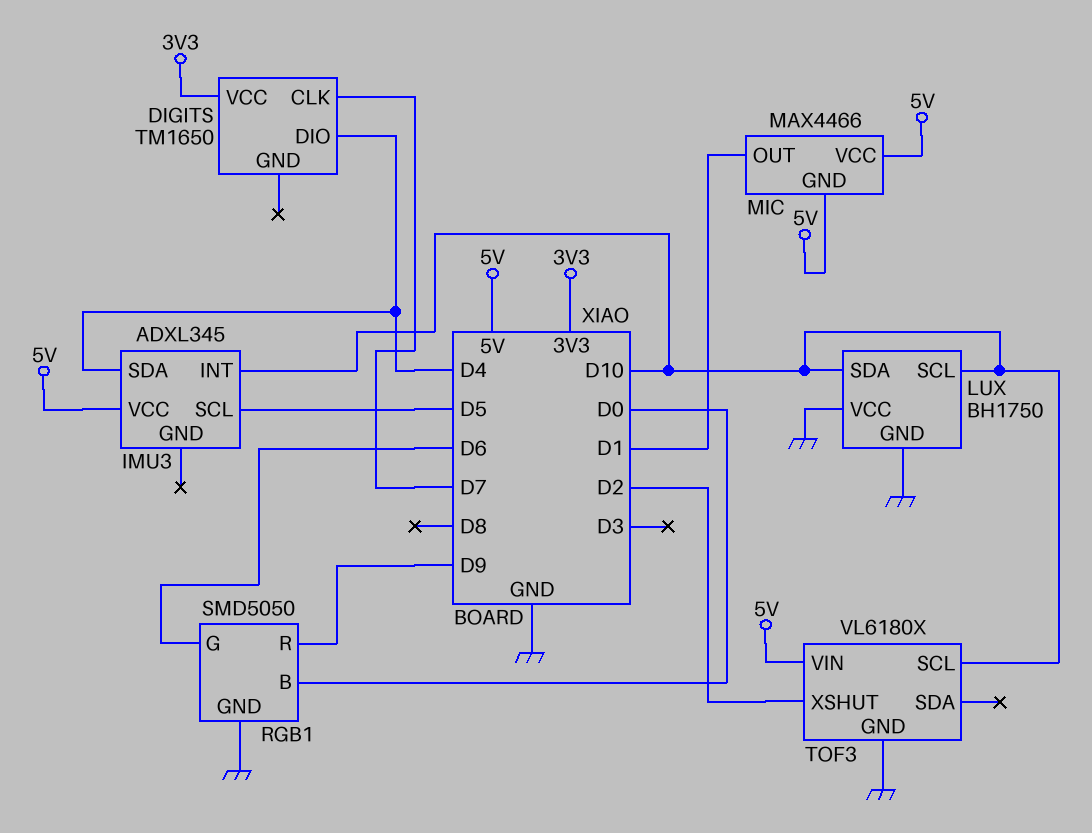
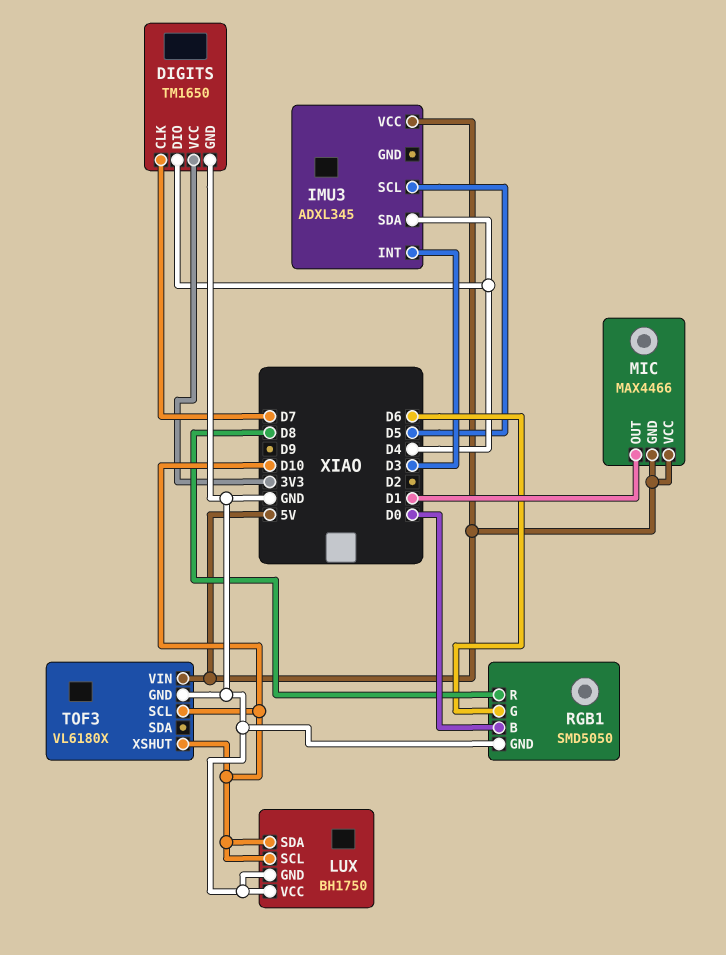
DIGITS pin GND: none -> GND
IMU3 pin INT: D10 -> D3
RGB1 pin R: D9 -> D8
TOF3 pin XSHUT: D2 -> D10

